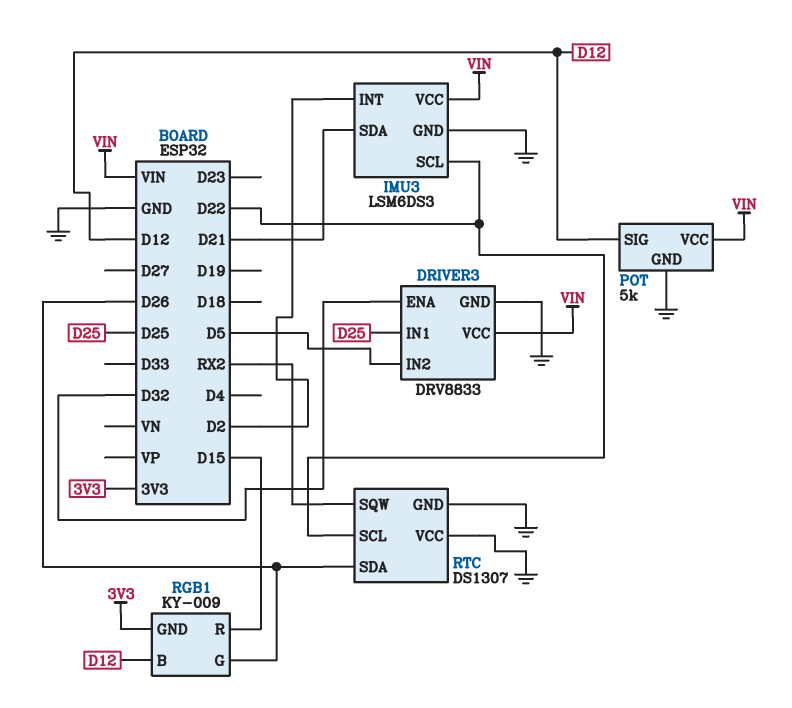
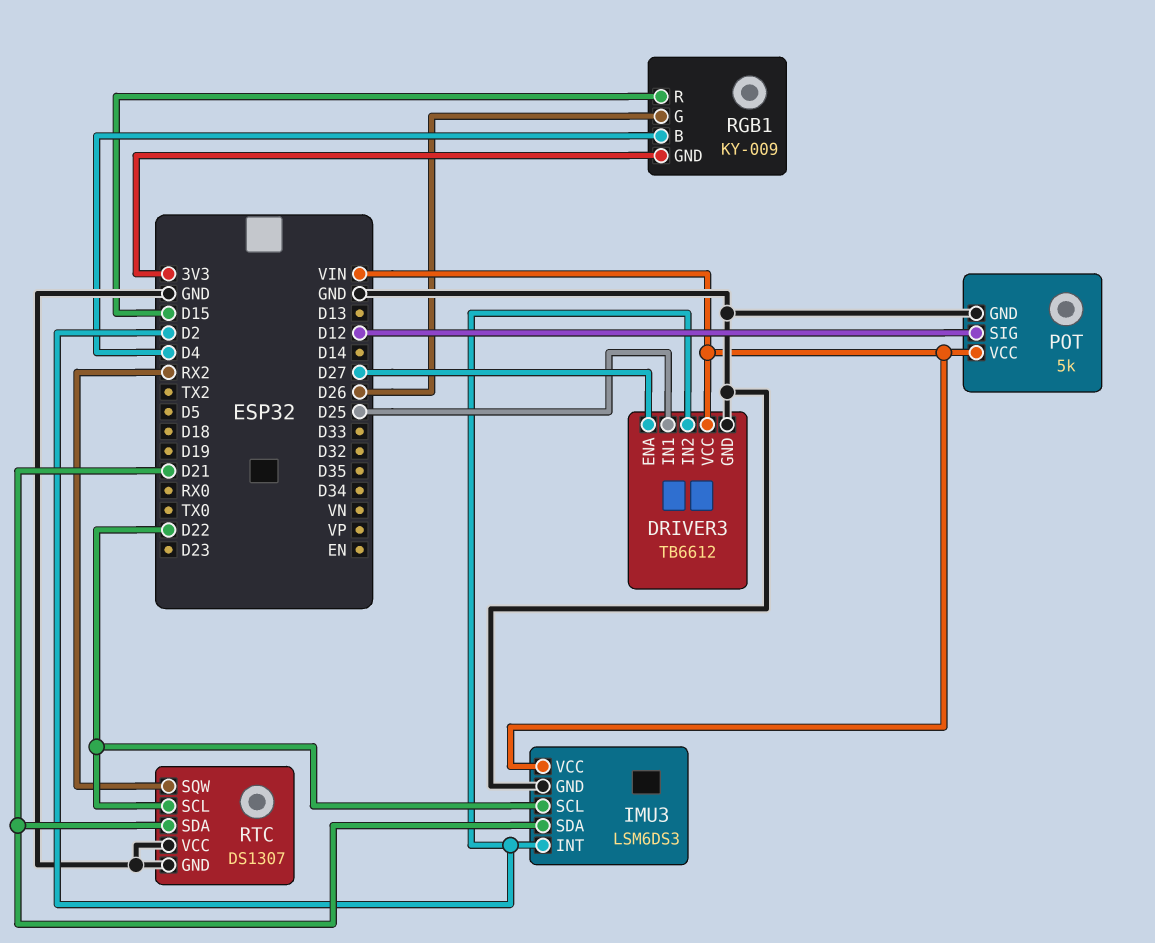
DRIVER3: DRV8833 -> TB6612
DRIVER3 pin ENA: D32 -> D27
DRIVER3 pin IN2: D5 -> D2
RGB1 pin B: D12 -> D4
RTC pin SDA: D26 -> D21

